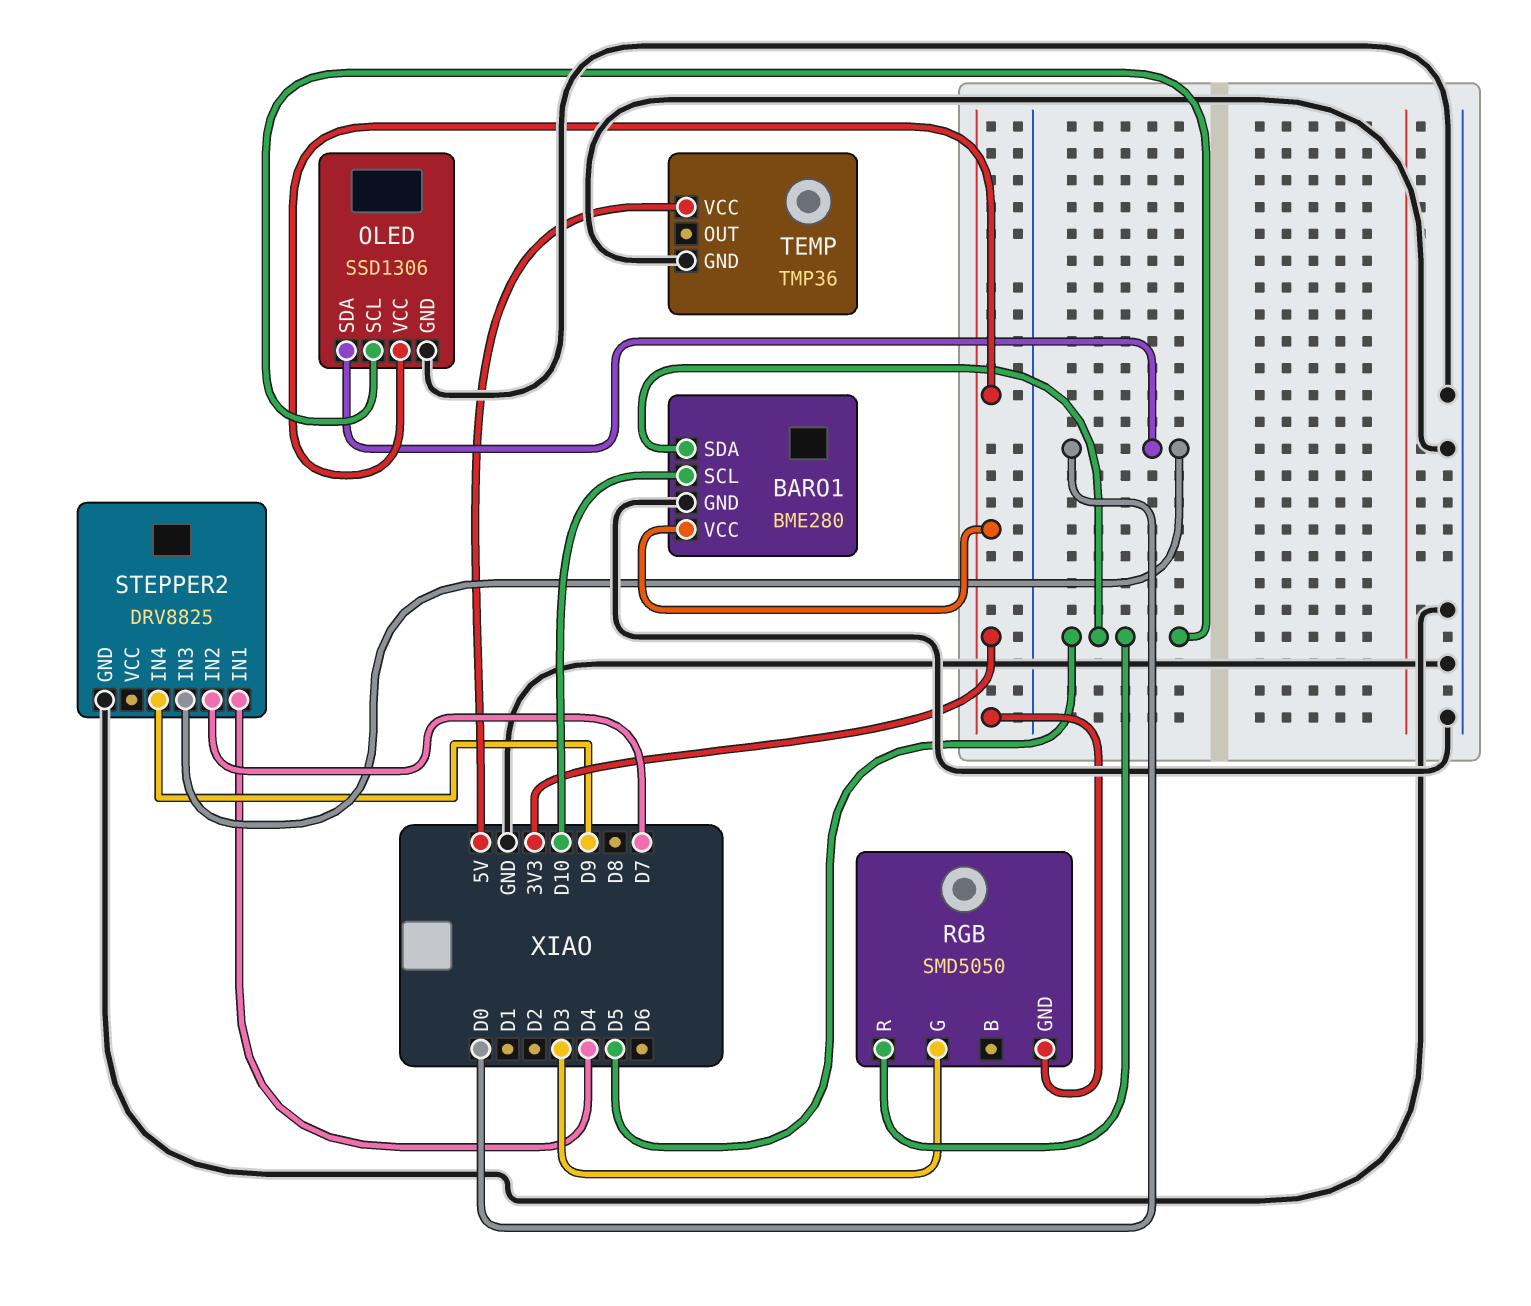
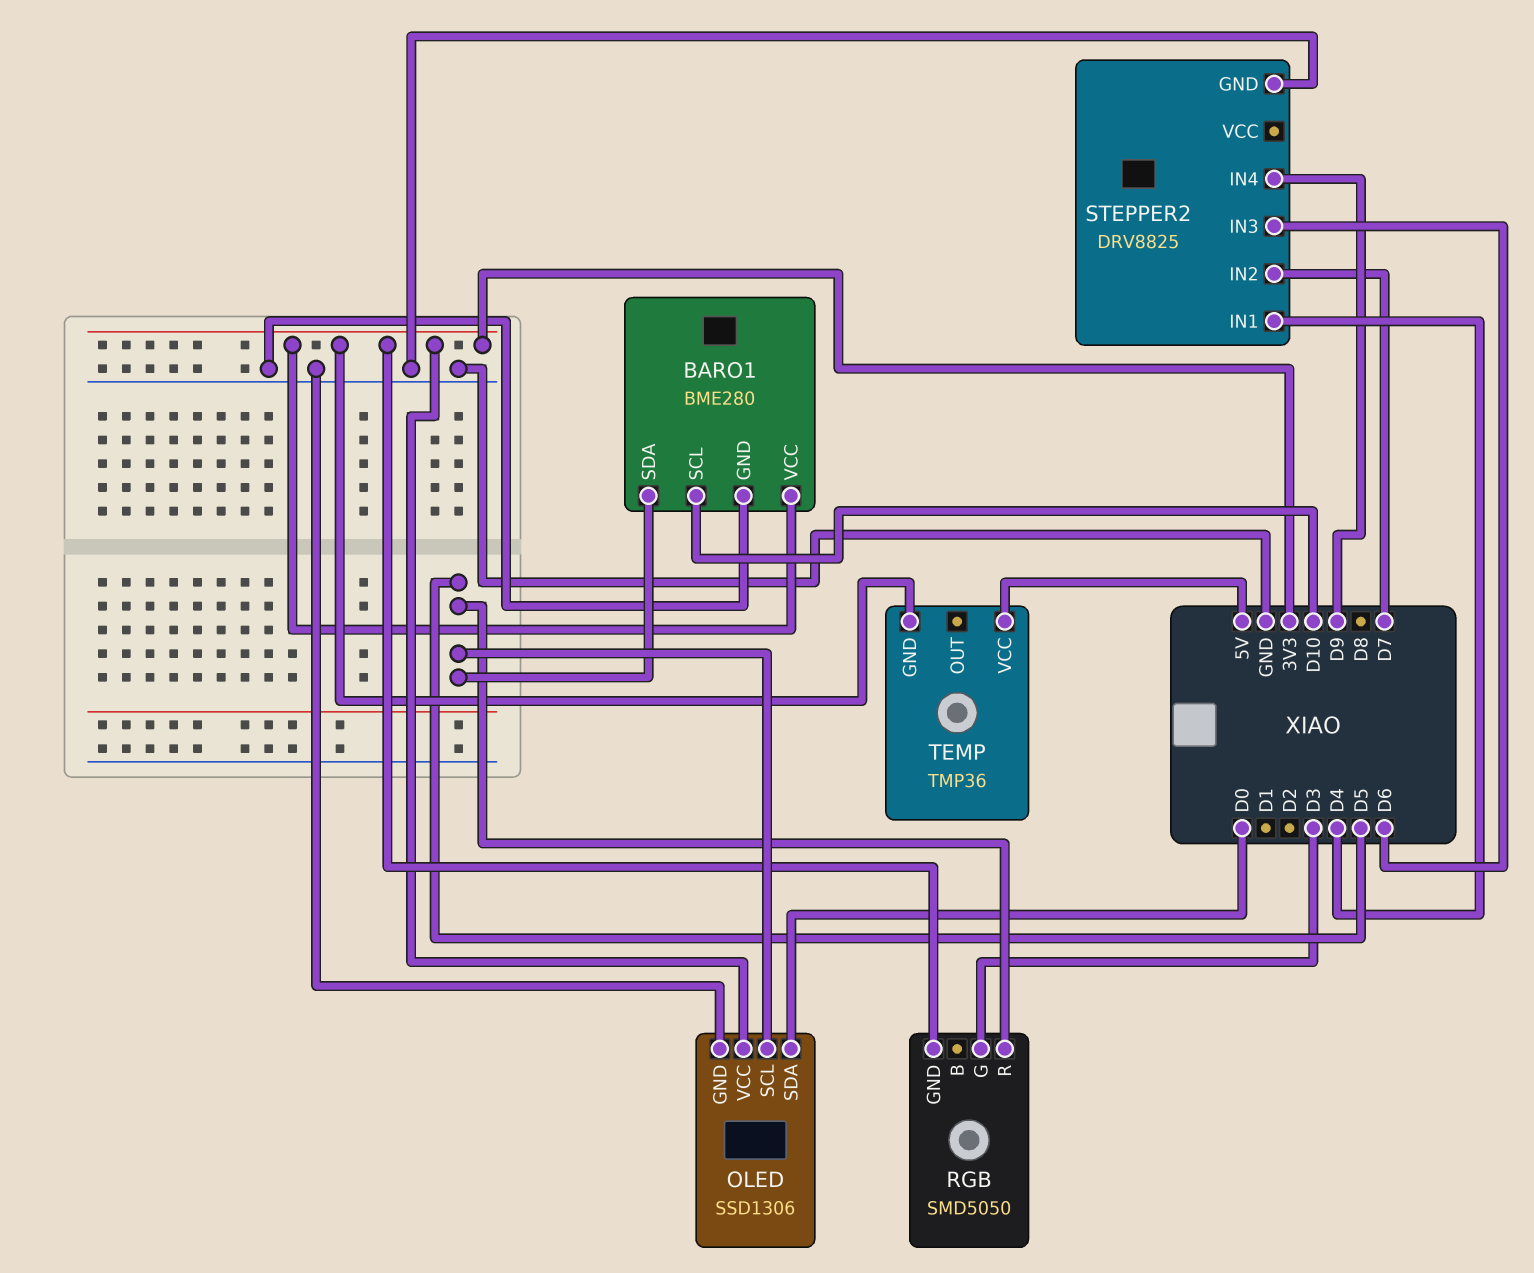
STEPPER2 pin IN3: D0 -> D6
TEMP pin GND: GND -> 3V3

